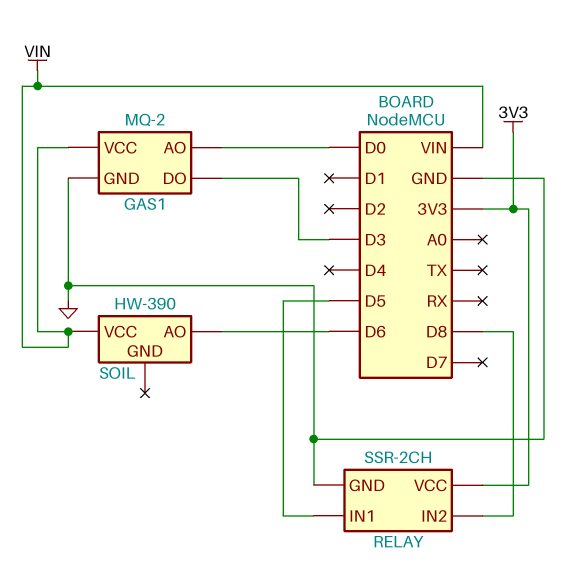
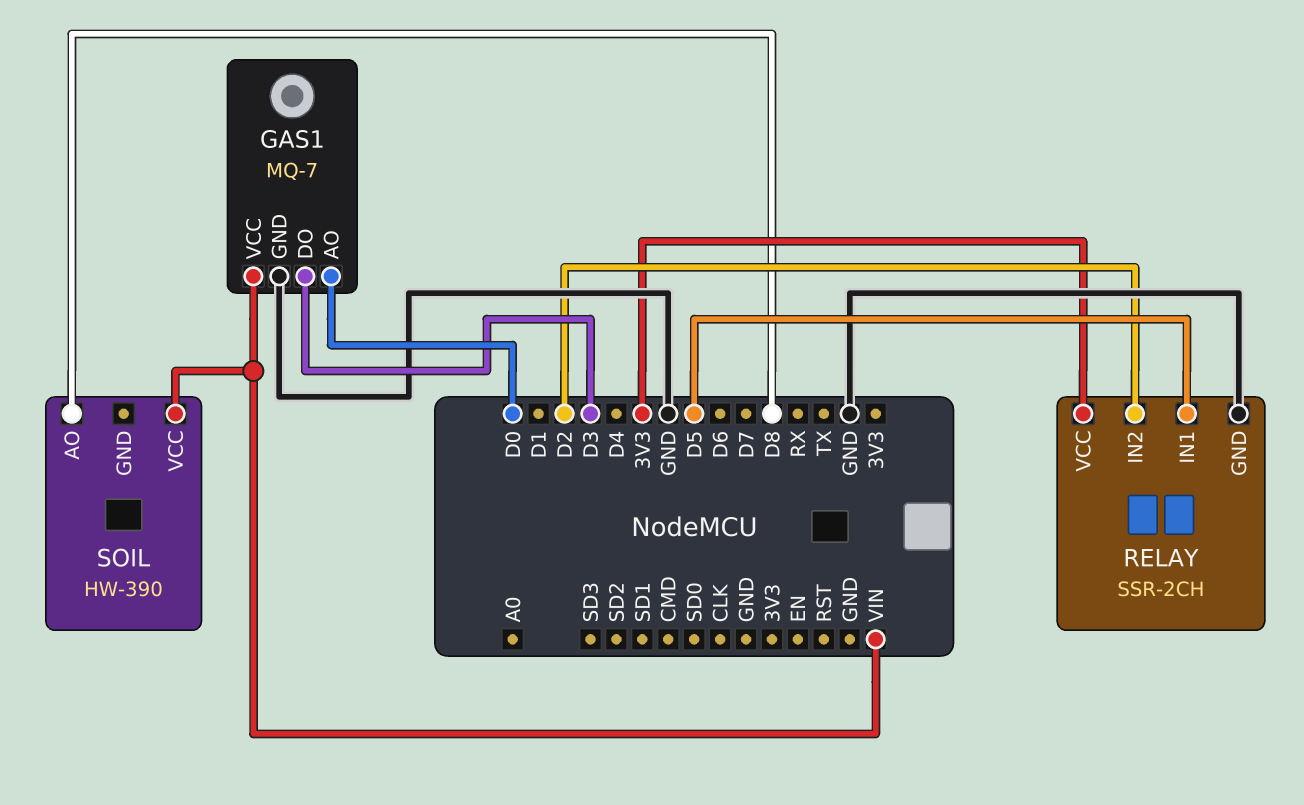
GAS1: MQ-2 -> MQ-7
RELAY pin IN2: D8 -> D2
SOIL pin AO: D6 -> D8

